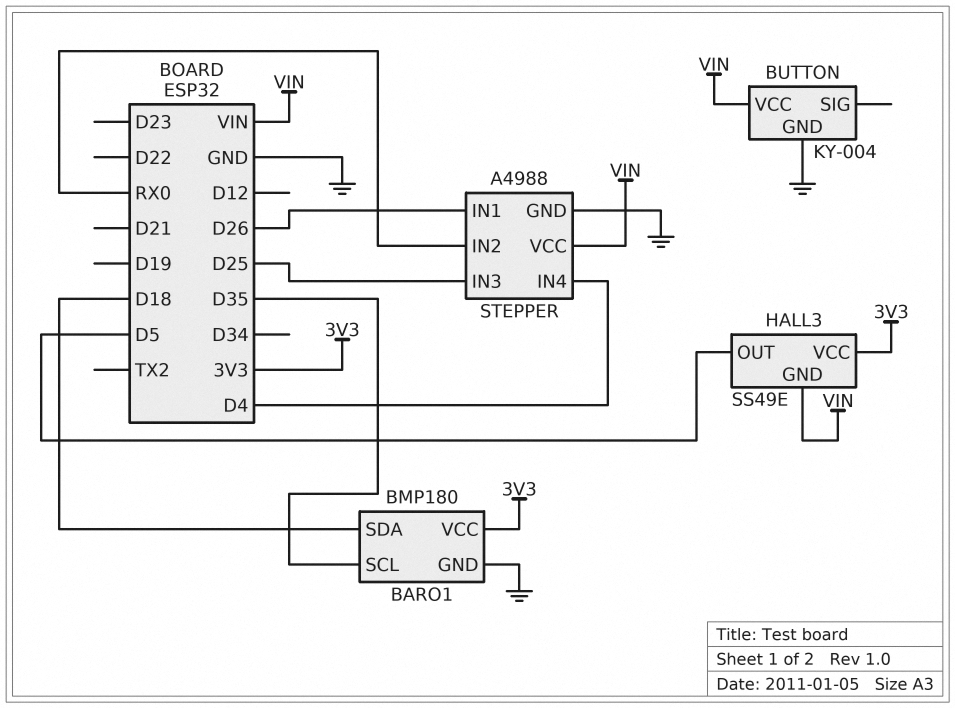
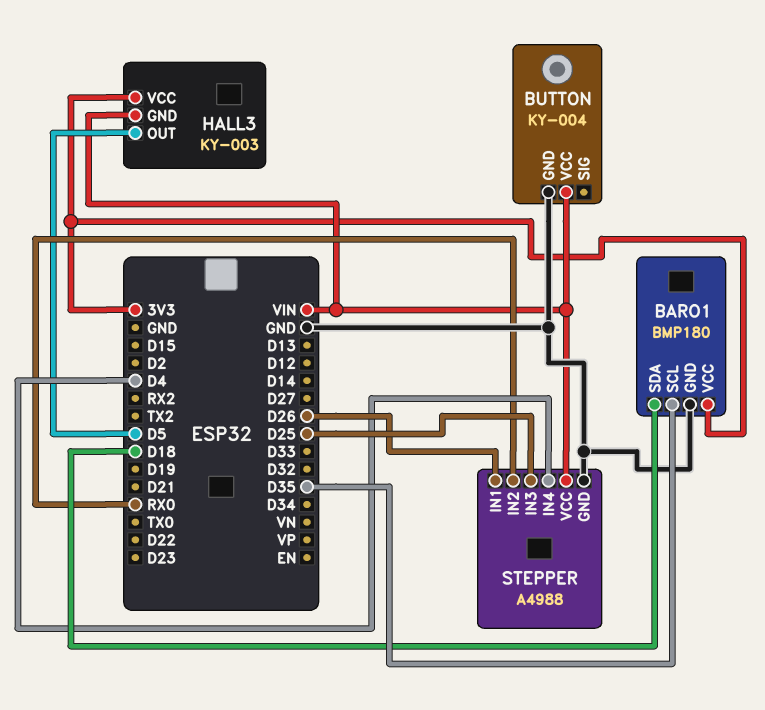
HALL3: SS49E -> KY-003

